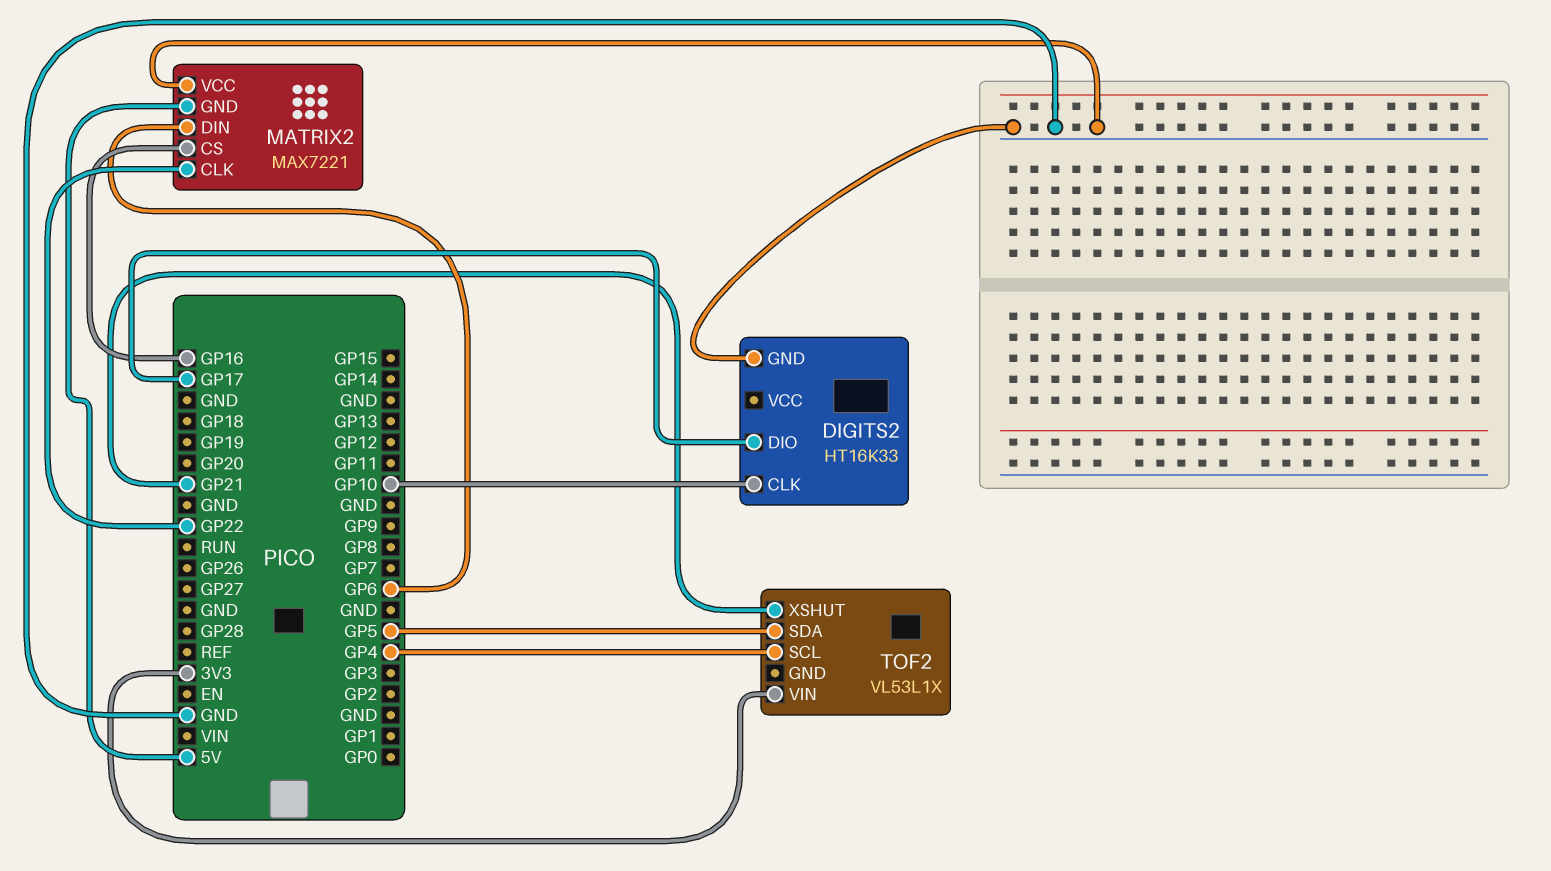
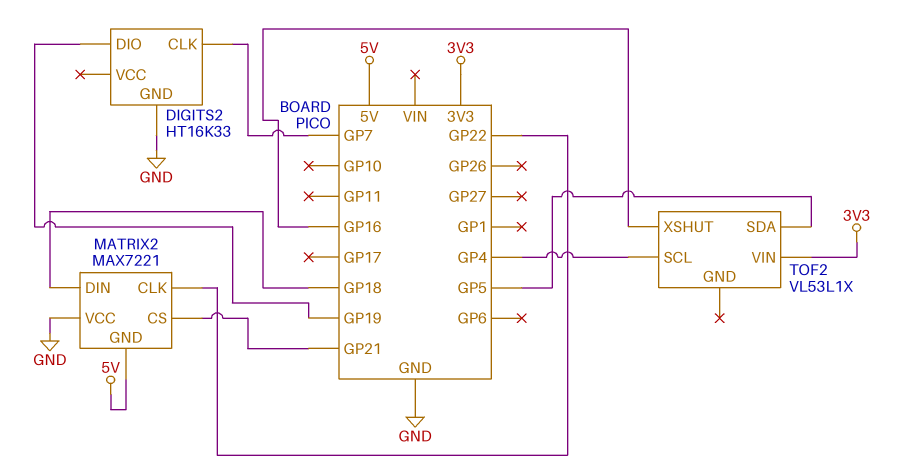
DIGITS2 pin CLK: GP10 -> GP7
DIGITS2 pin DIO: GP17 -> GP19
MATRIX2 pin CS: GP16 -> GP21
MATRIX2 pin DIN: GP6 -> GP18
TOF2 pin XSHUT: GP21 -> GP16

